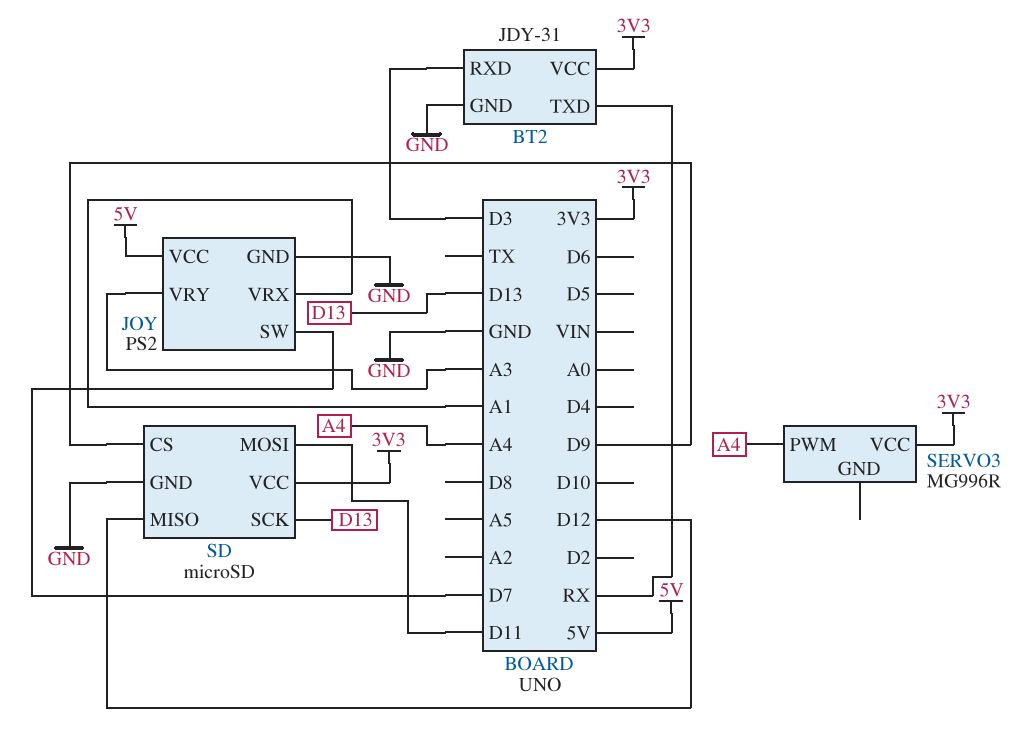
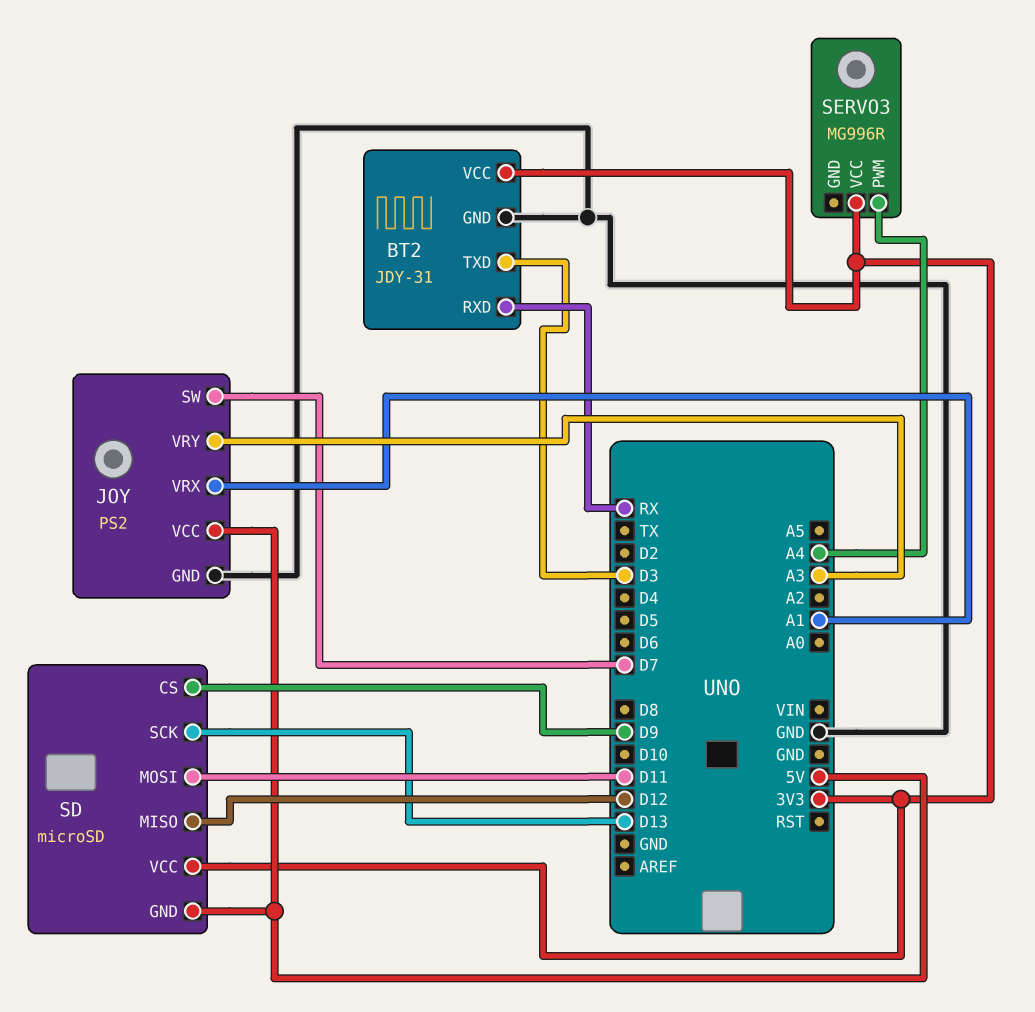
BT2 pin RXD: D3 -> RX
BT2 pin TXD: RX -> D3
SD pin GND: GND -> 5V

